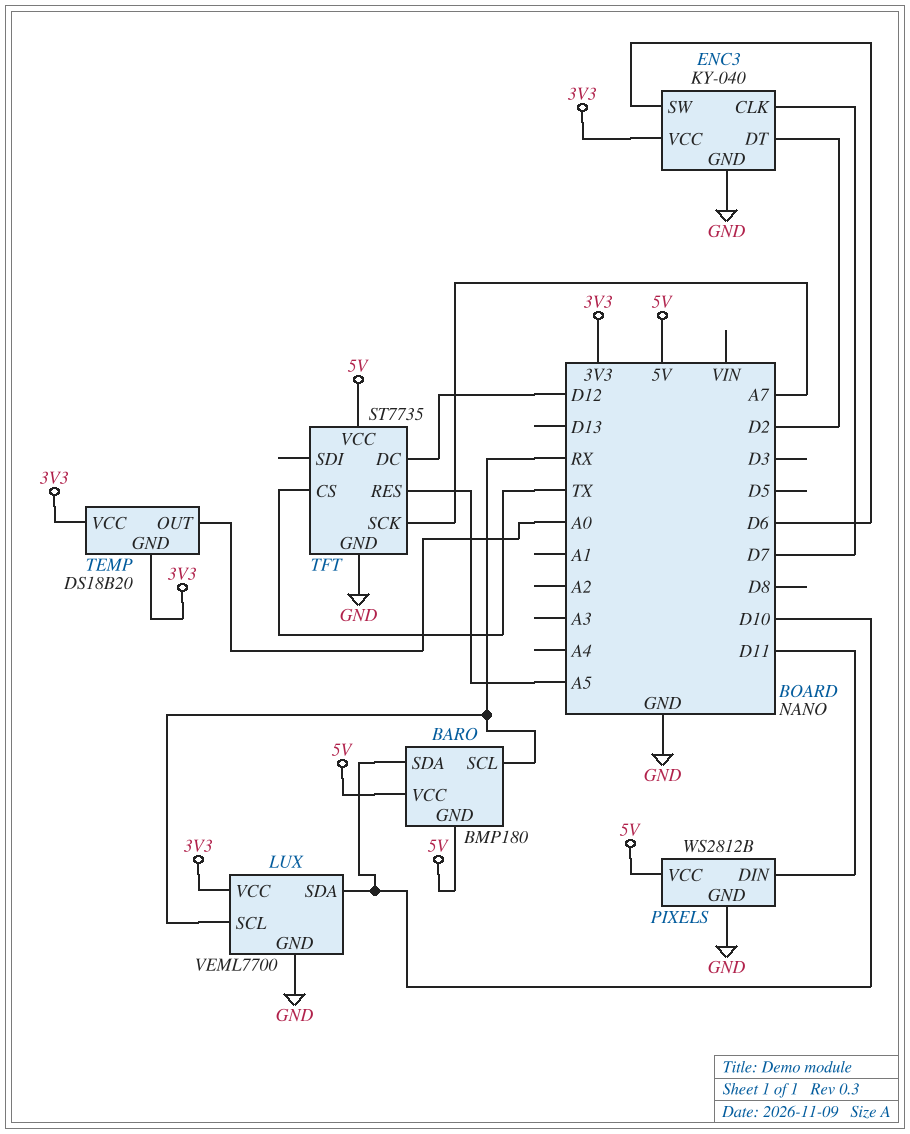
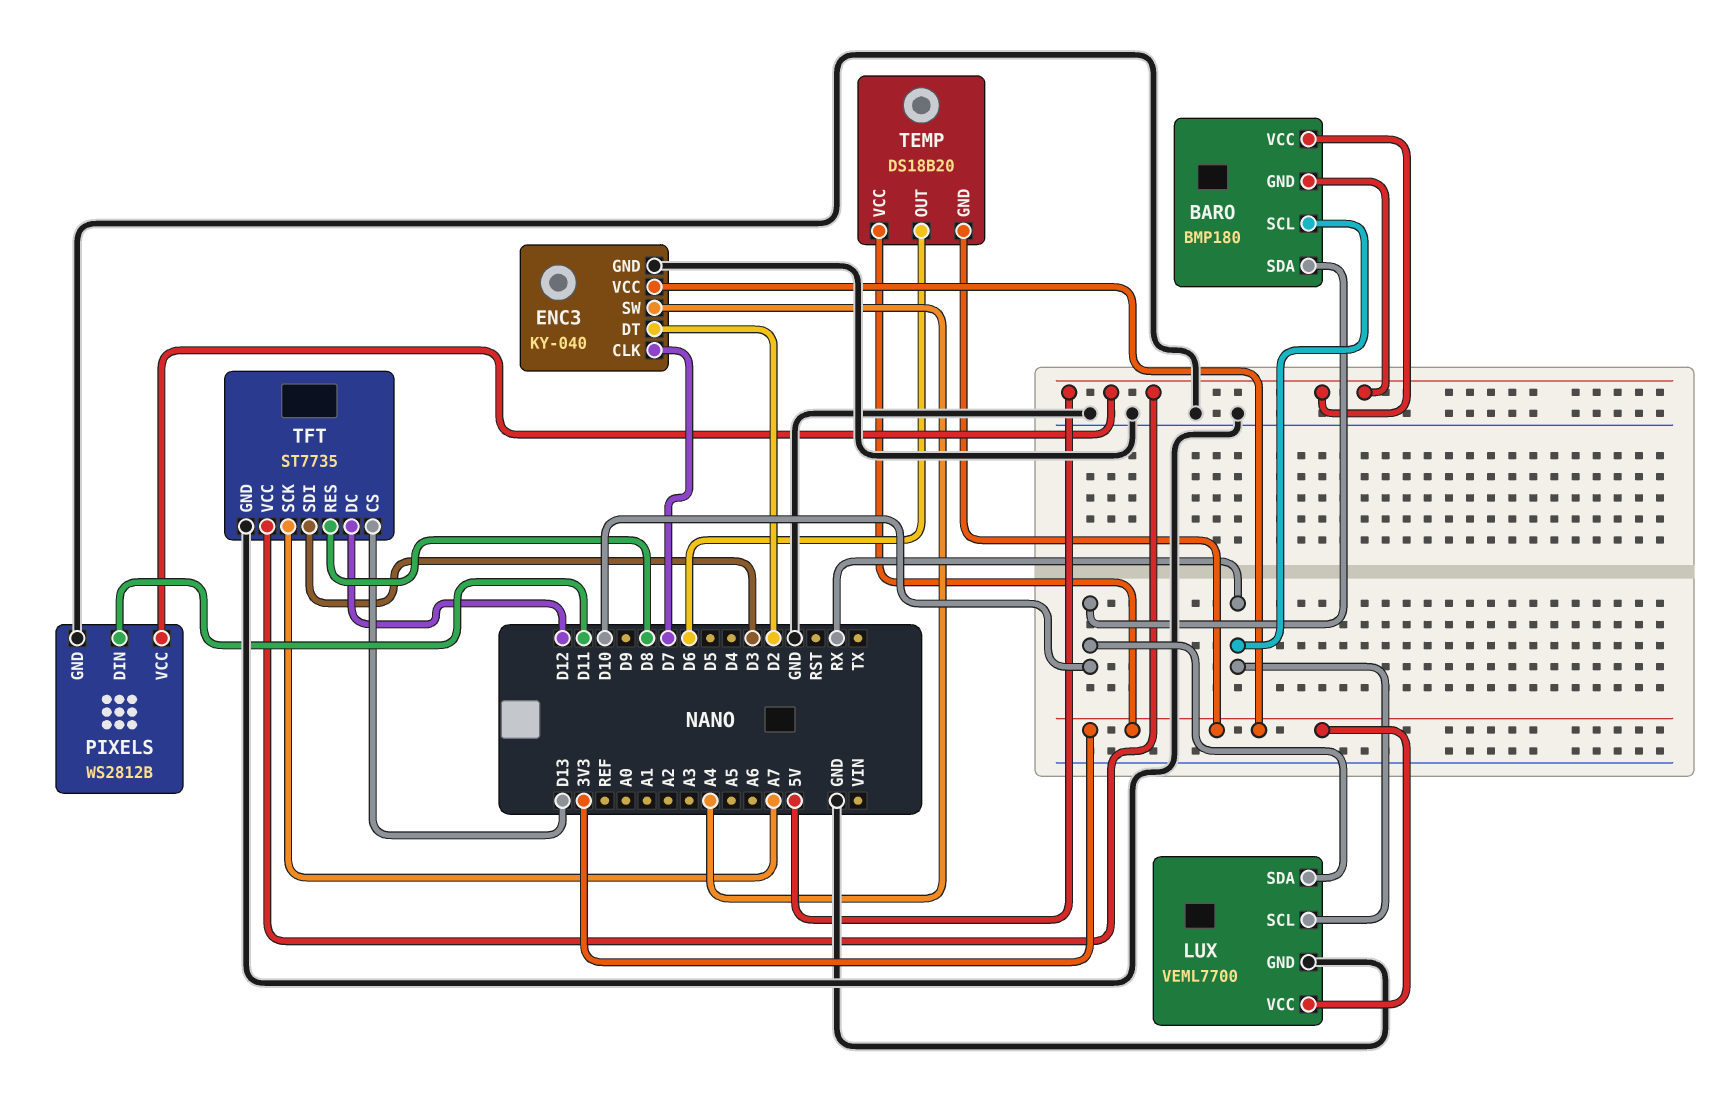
ENC3 pin SW: D6 -> A4
TEMP pin OUT: A0 -> D6
TFT pin CS: TX -> D13
TFT pin RES: A5 -> D8
TFT pin SDI: none -> D3

